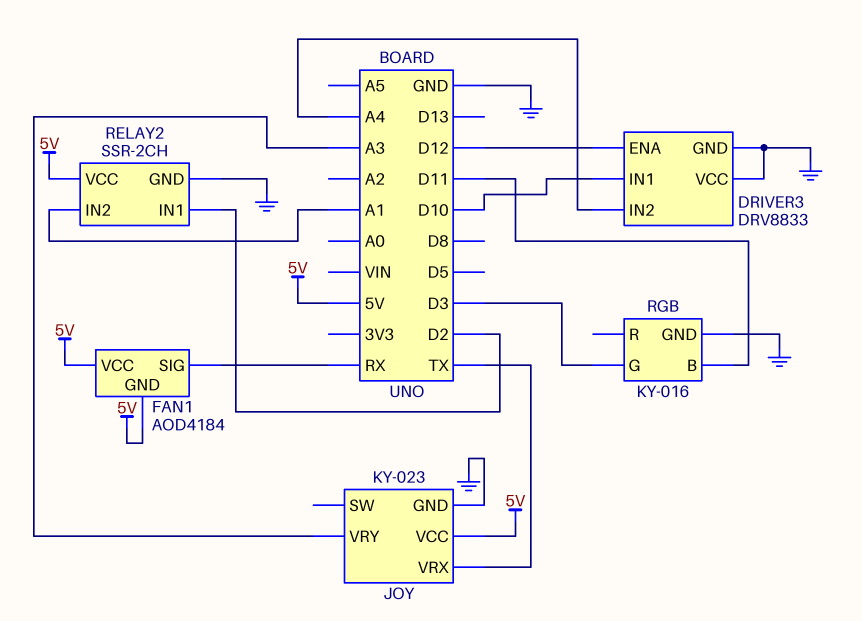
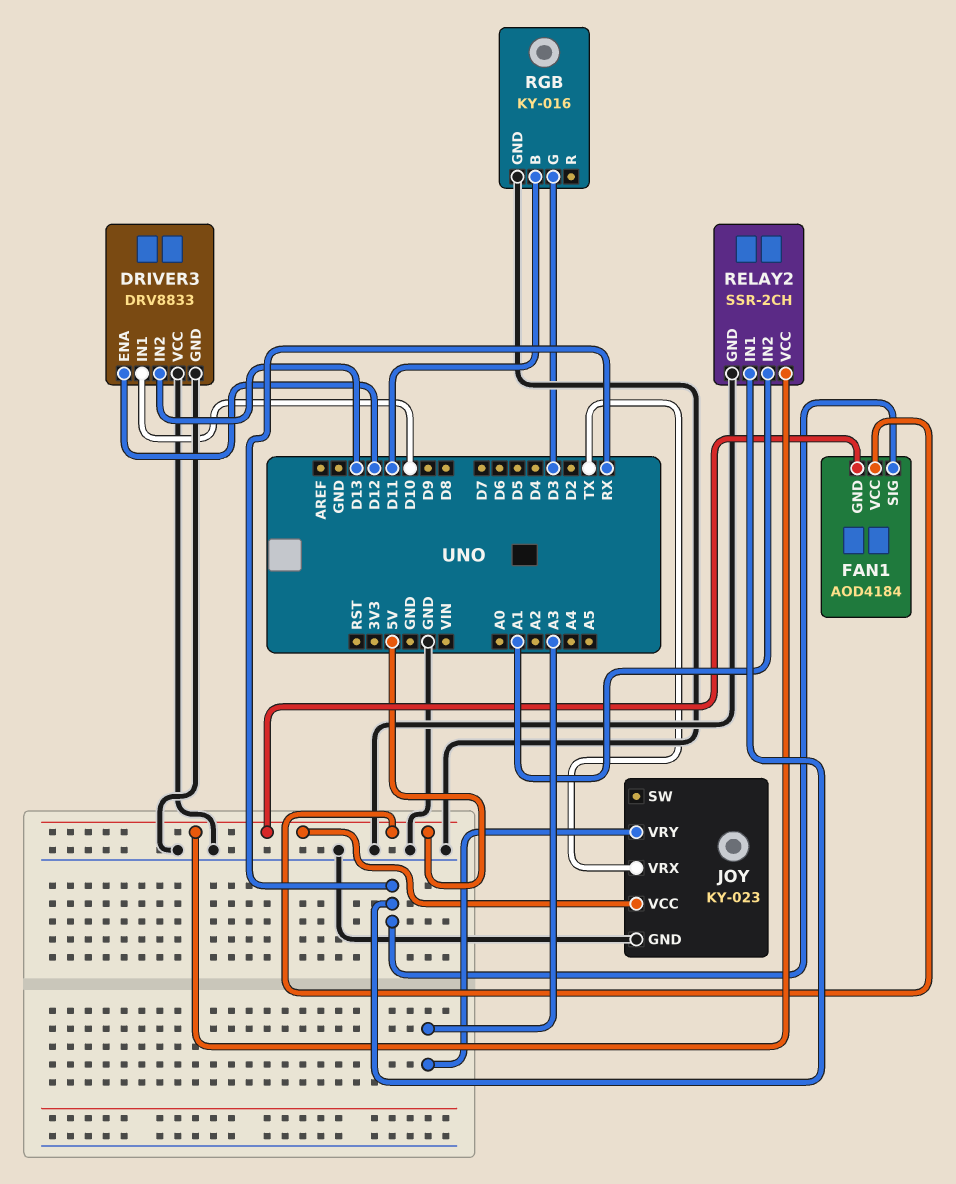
DRIVER3 pin IN2: A4 -> D13
RELAY2 pin IN1: D2 -> RX

